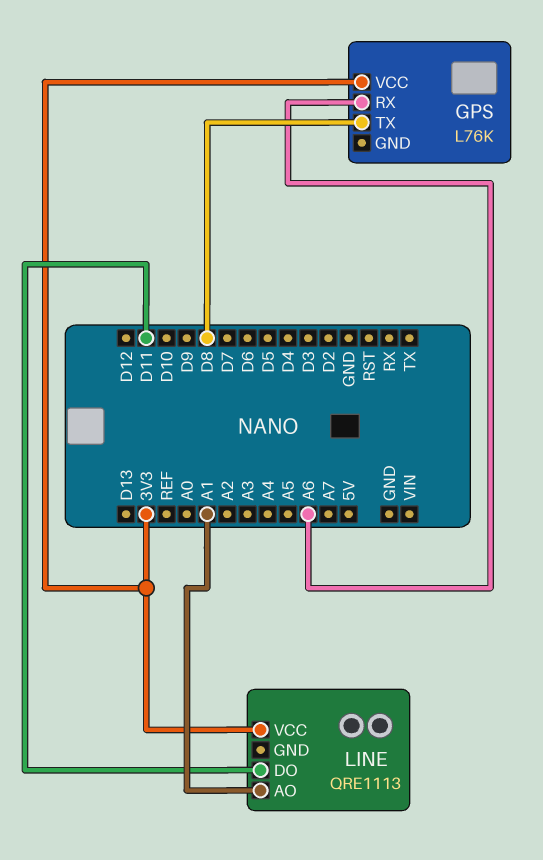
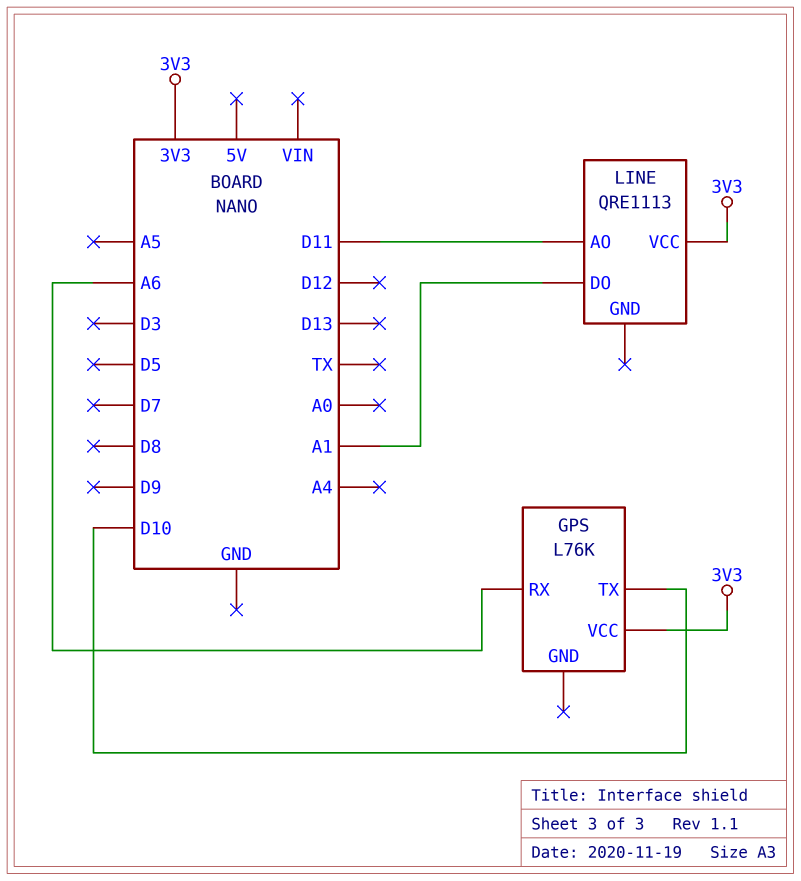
GPS pin TX: D8 -> D10
LINE pin AO: A1 -> D11
LINE pin DO: D11 -> A1

